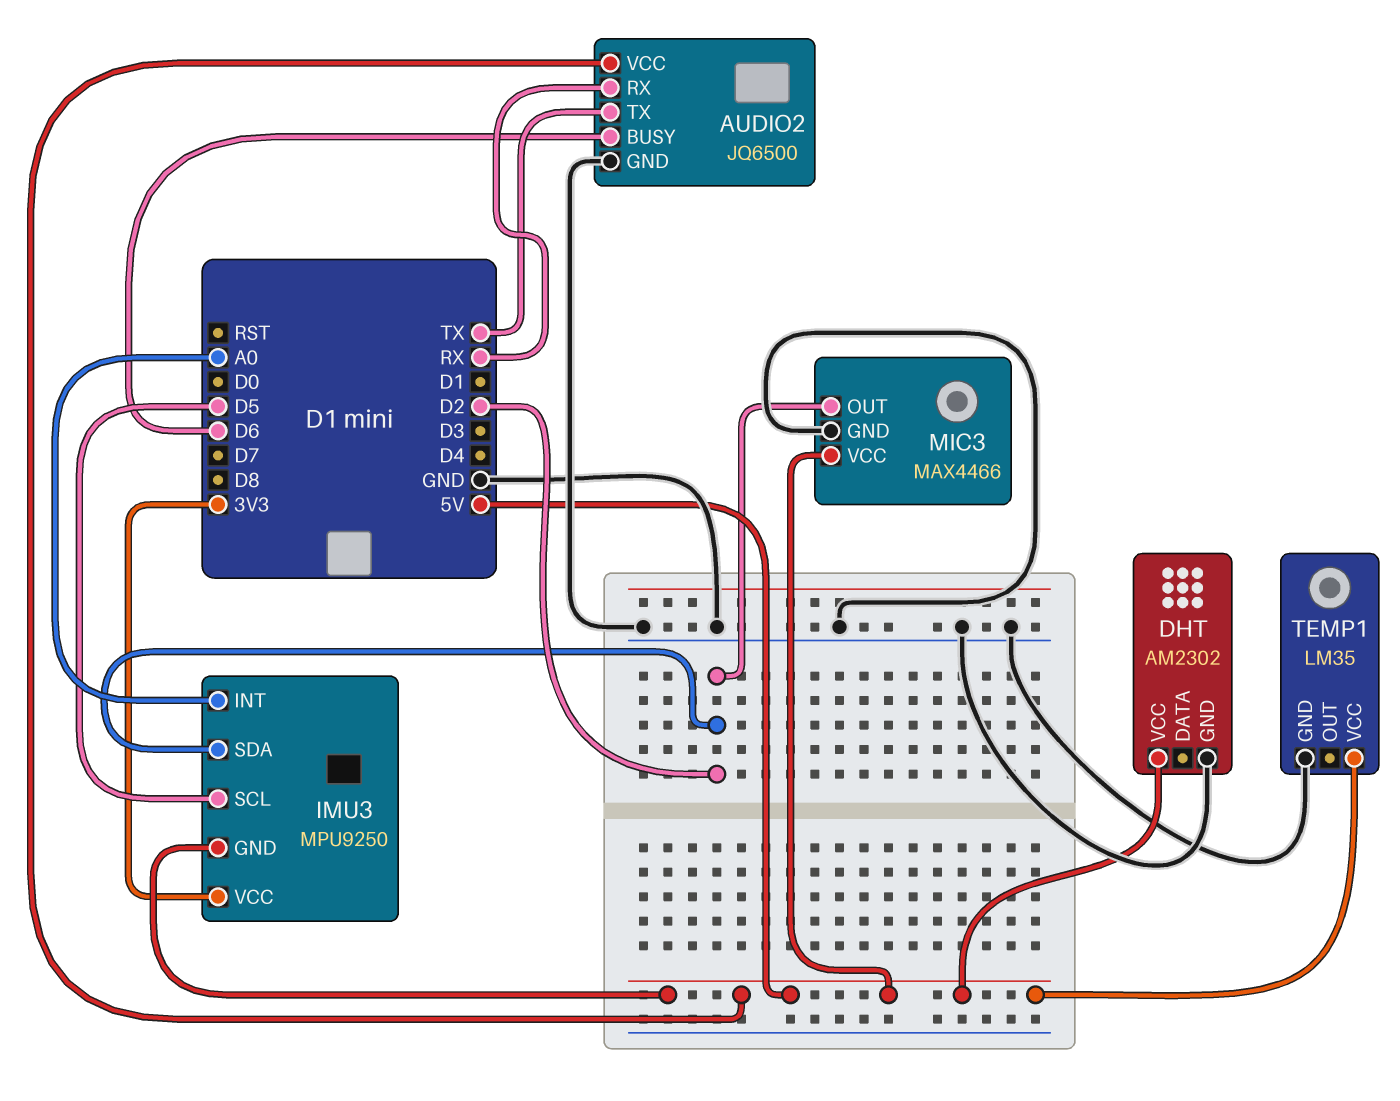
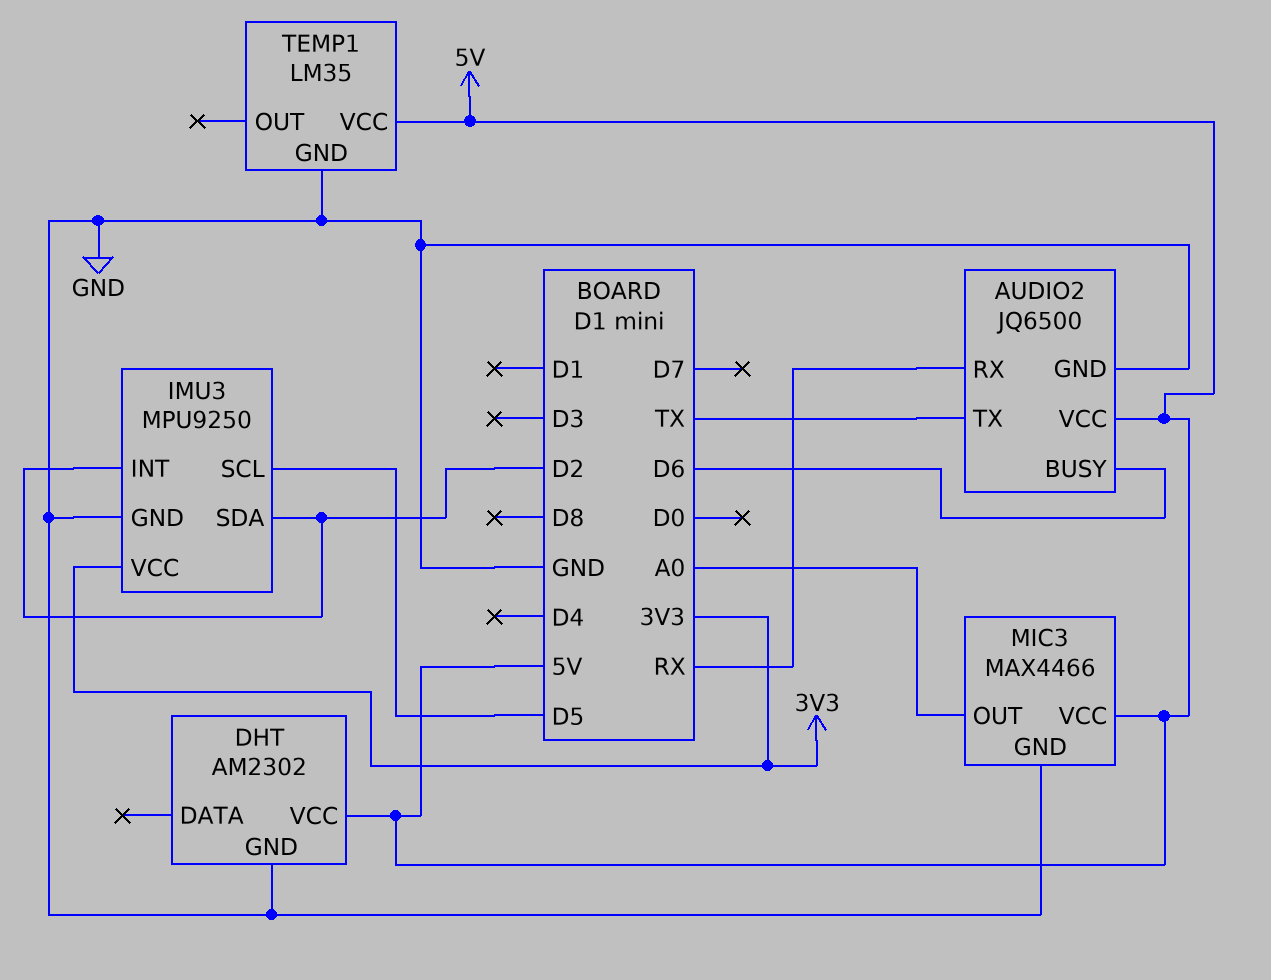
IMU3 pin GND: 5V -> GND
IMU3 pin INT: A0 -> D2
MIC3 pin OUT: D2 -> A0

